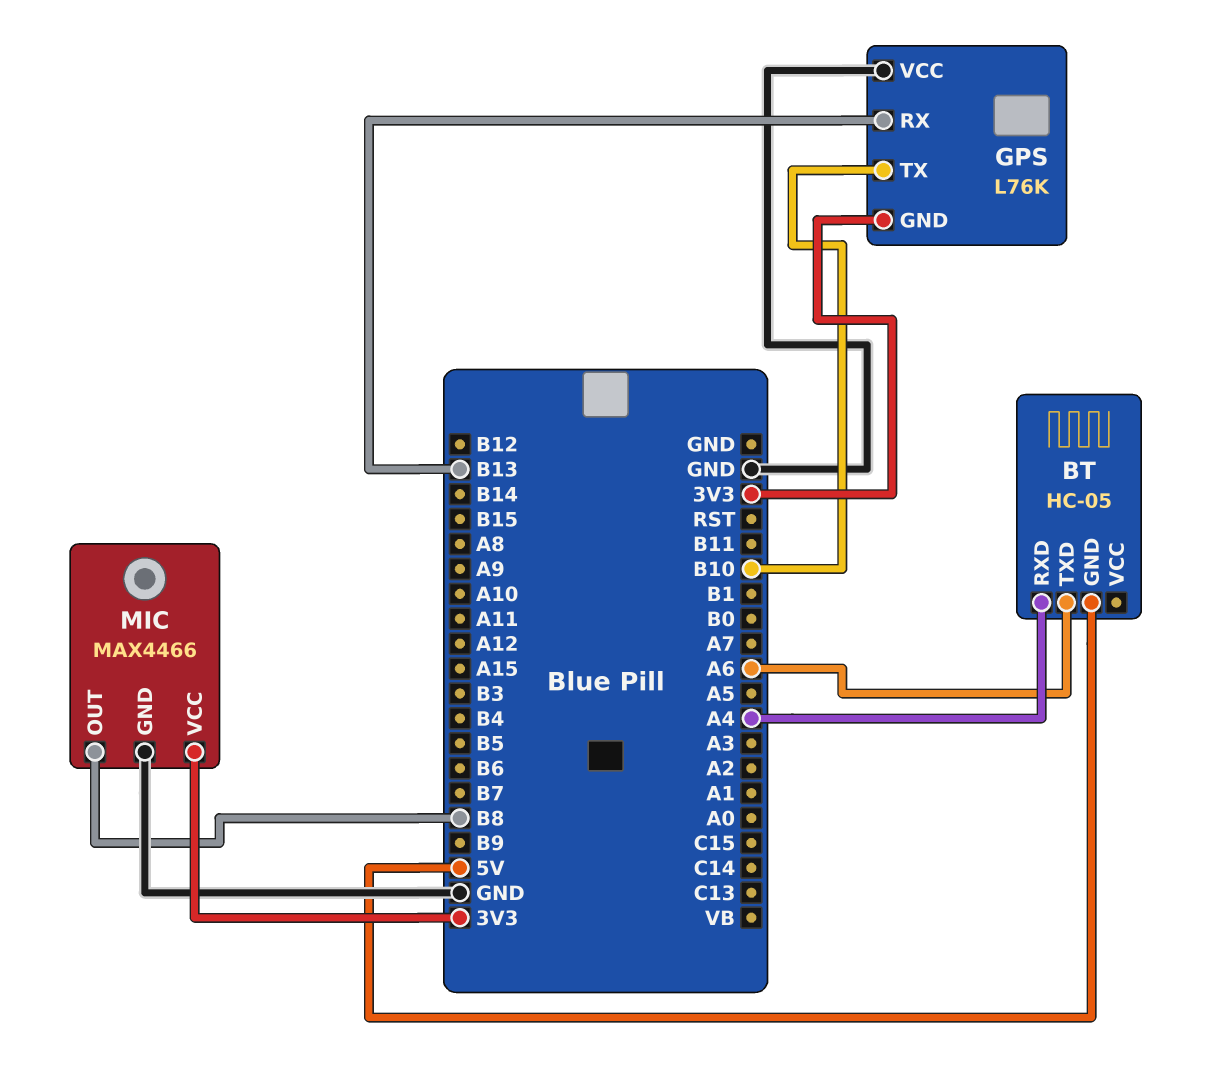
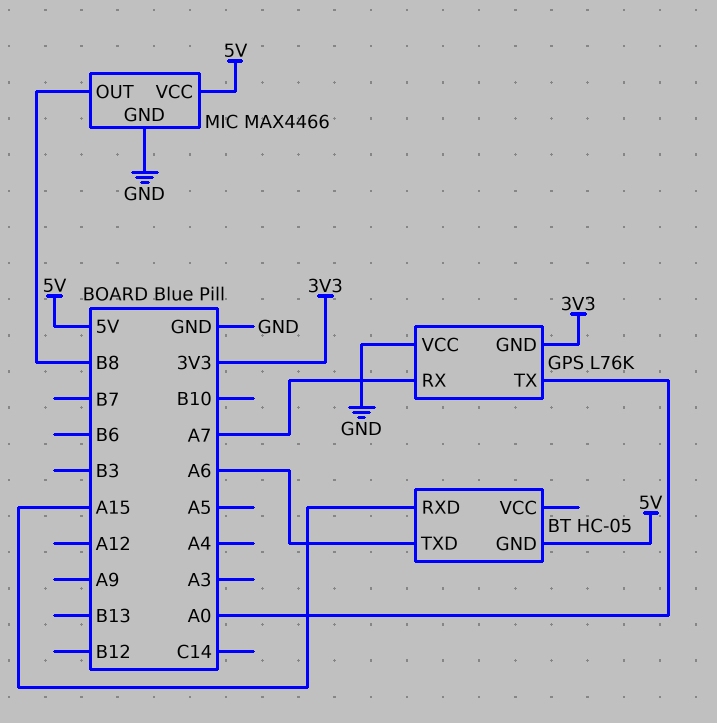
BT pin RXD: A4 -> A15
GPS pin RX: B13 -> A7
GPS pin TX: B10 -> A0
MIC pin VCC: 3V3 -> 5V

